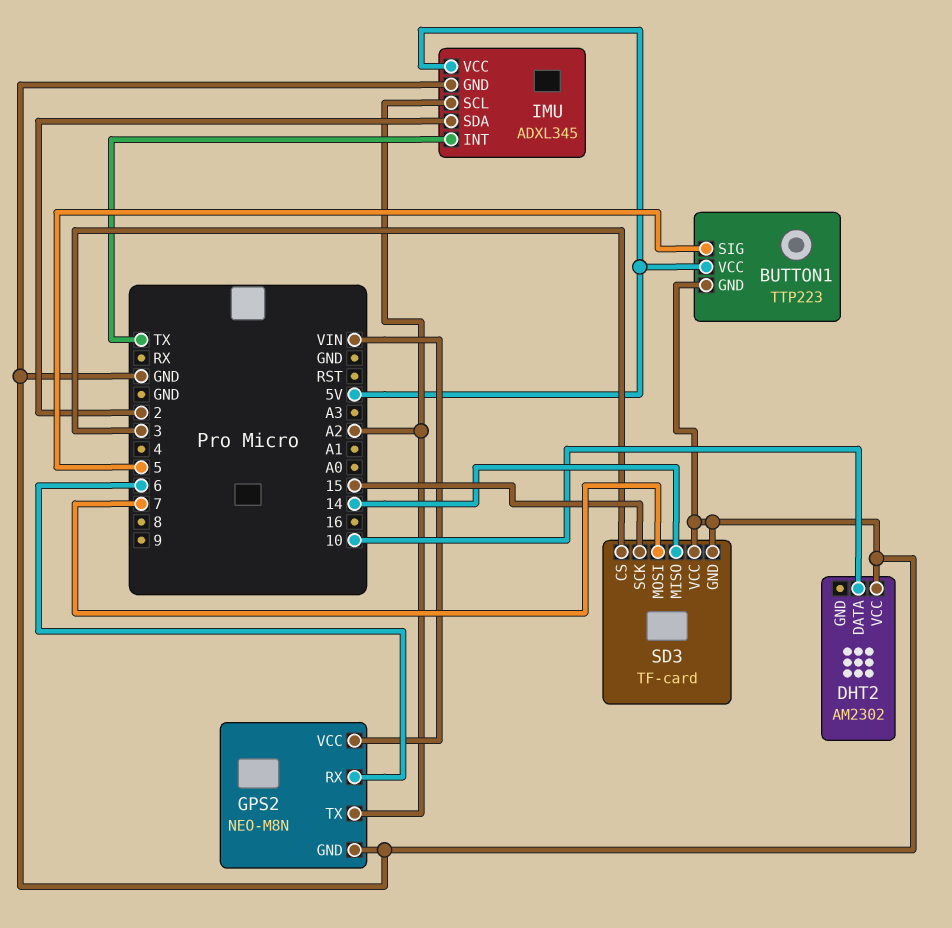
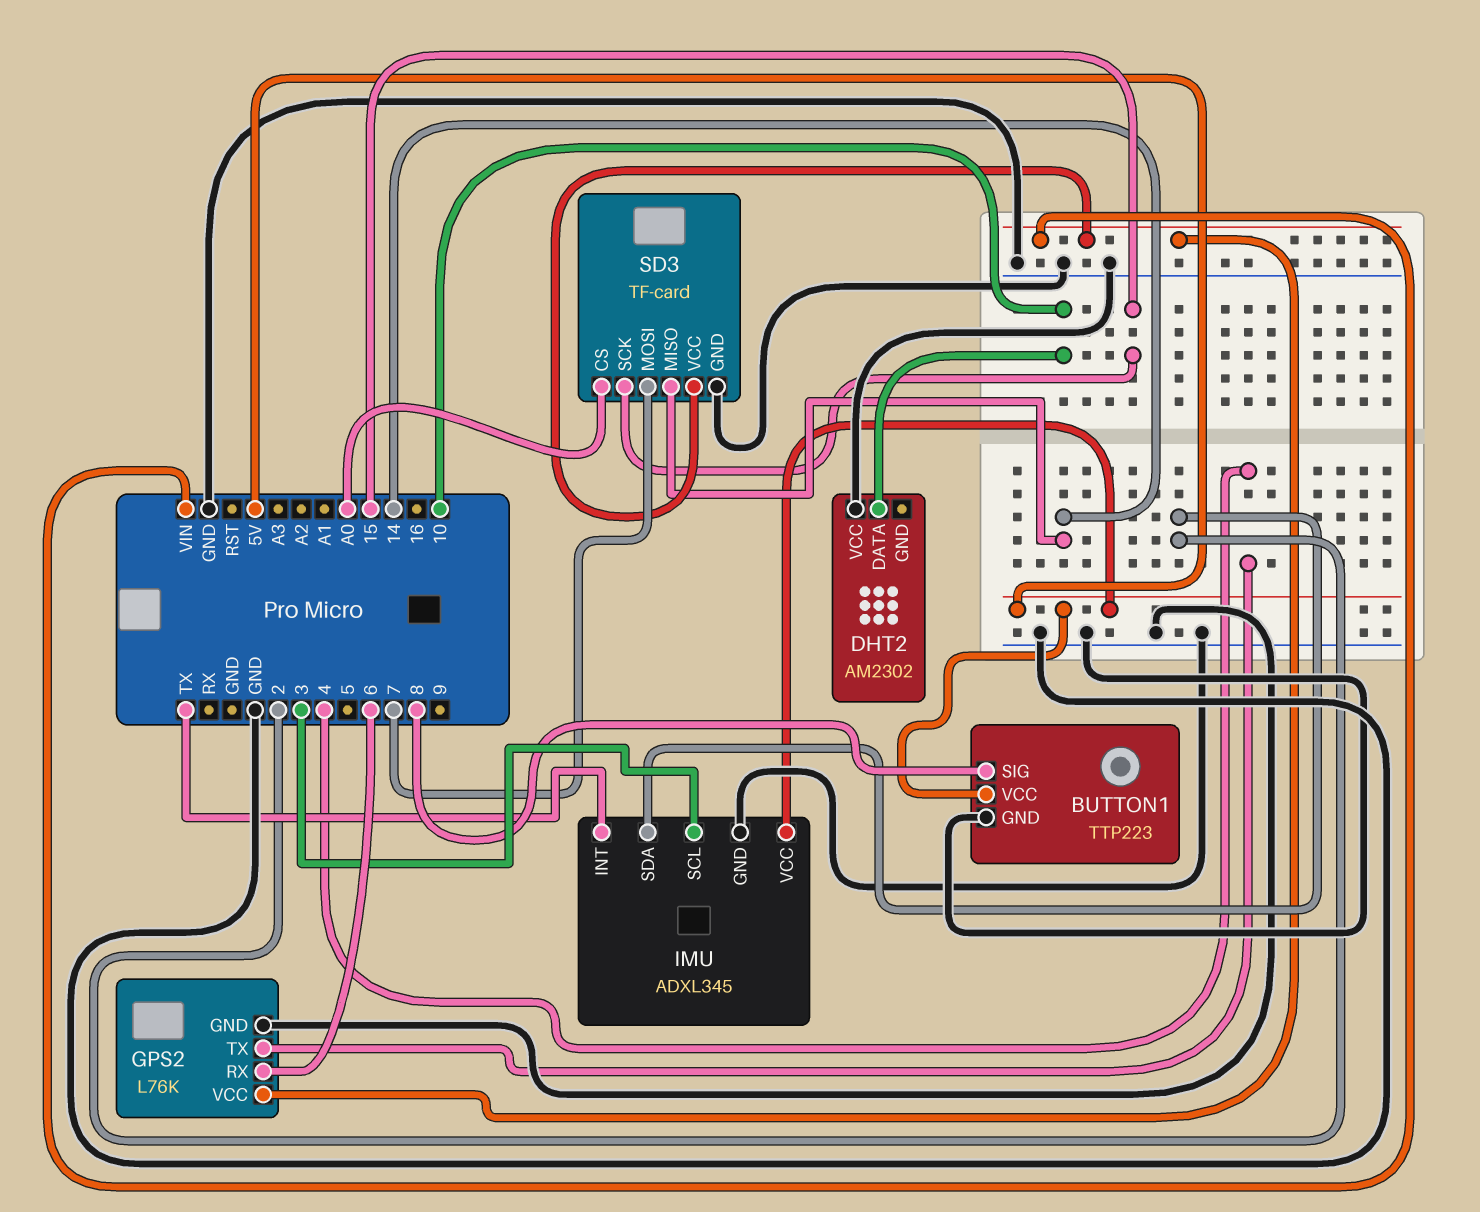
BUTTON1 pin SIG: 5 -> 8
GPS2: NEO-M8N -> L76K
GPS2 pin TX: A2 -> 4
IMU pin SCL: A2 -> 3
SD3 pin CS: 3 -> A0
SD3 pin VCC: GND -> VIN

